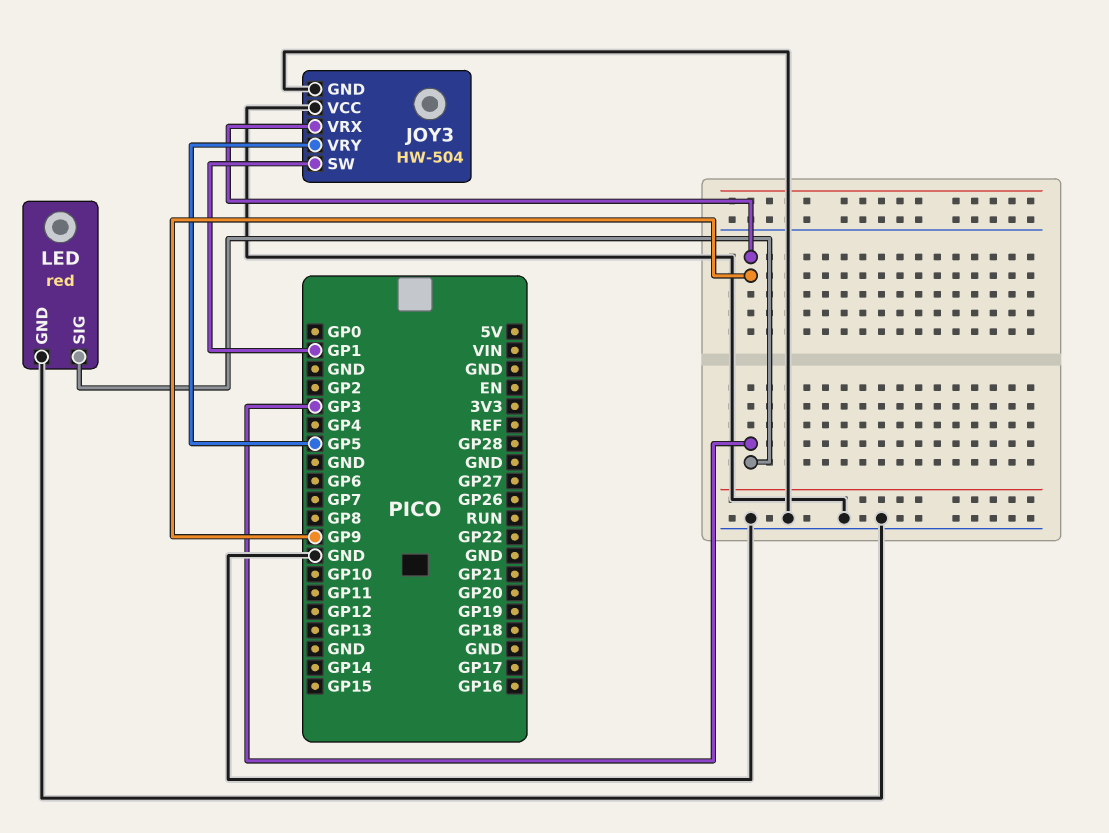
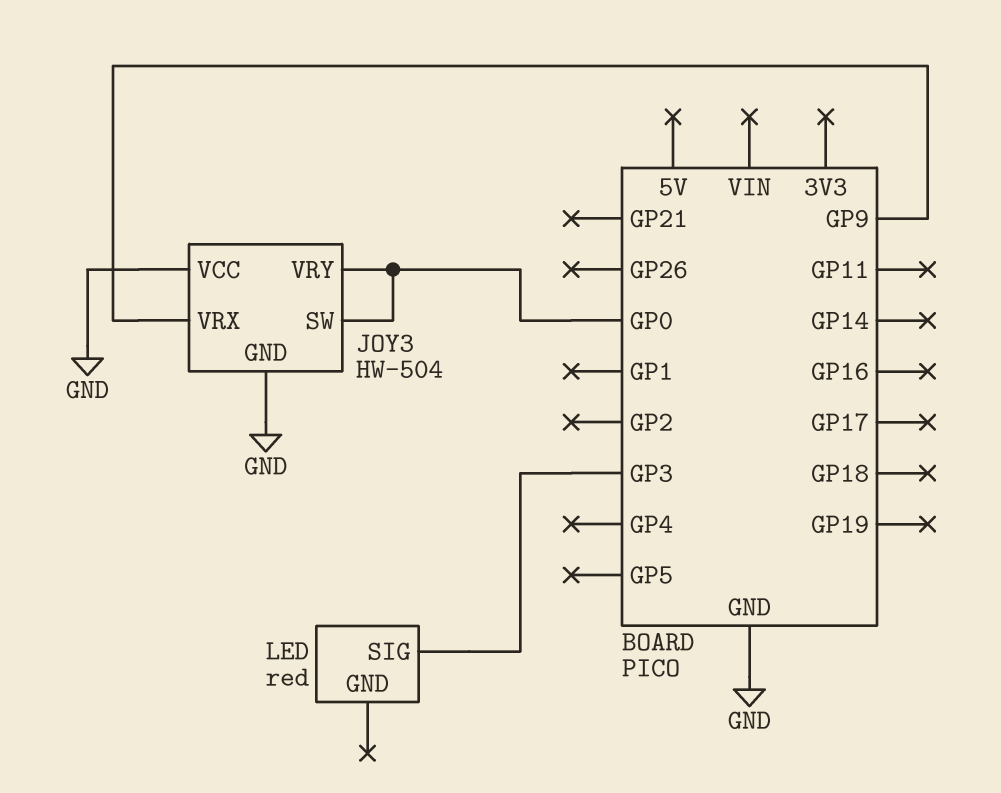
JOY3 pin SW: GP1 -> GP0
JOY3 pin VRY: GP5 -> GP0
LED pin GND: GND -> none

